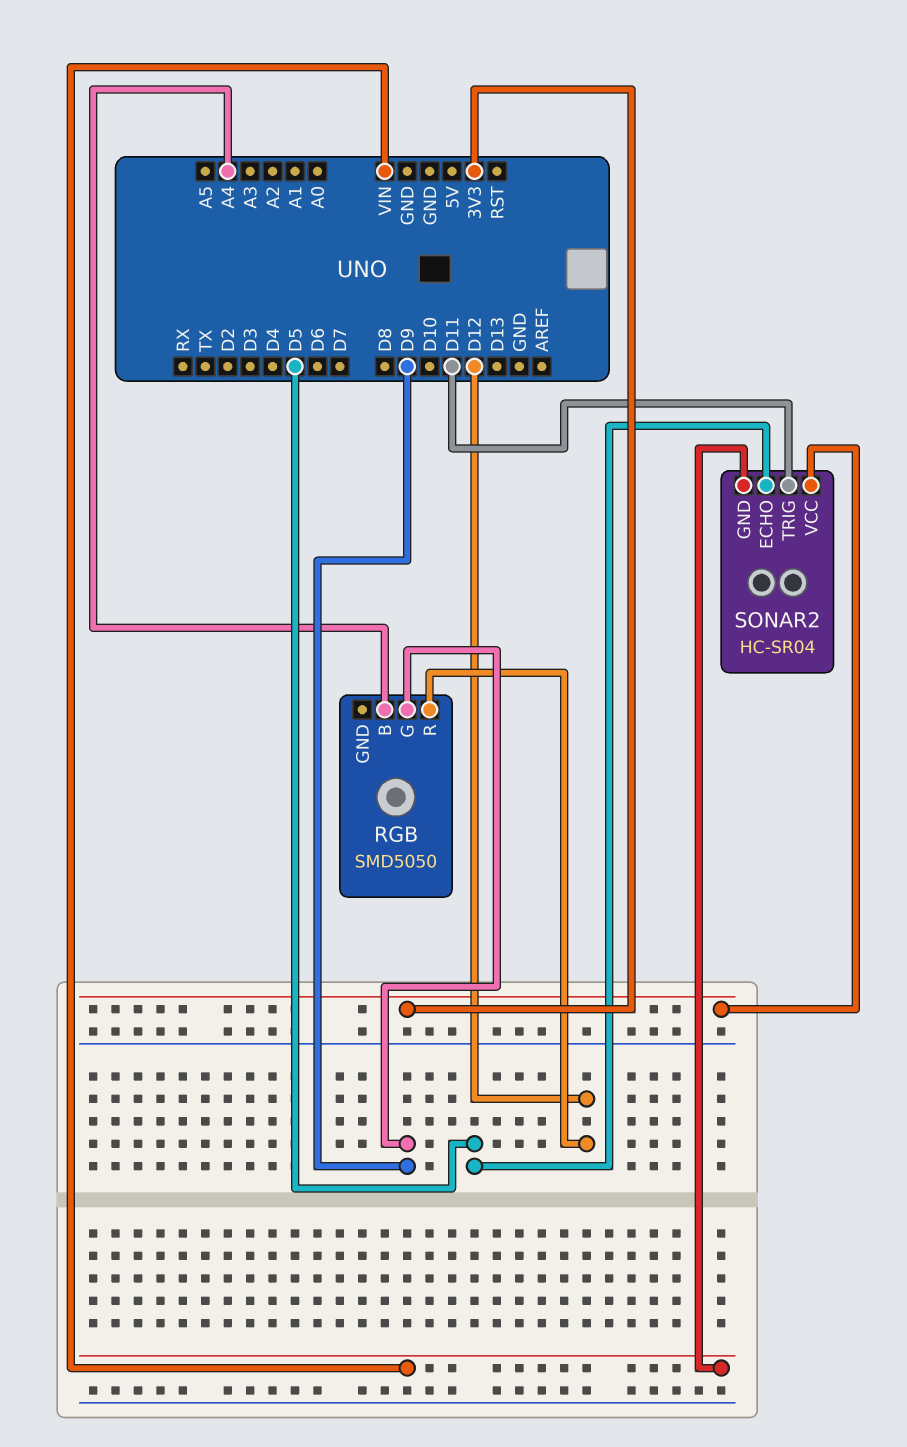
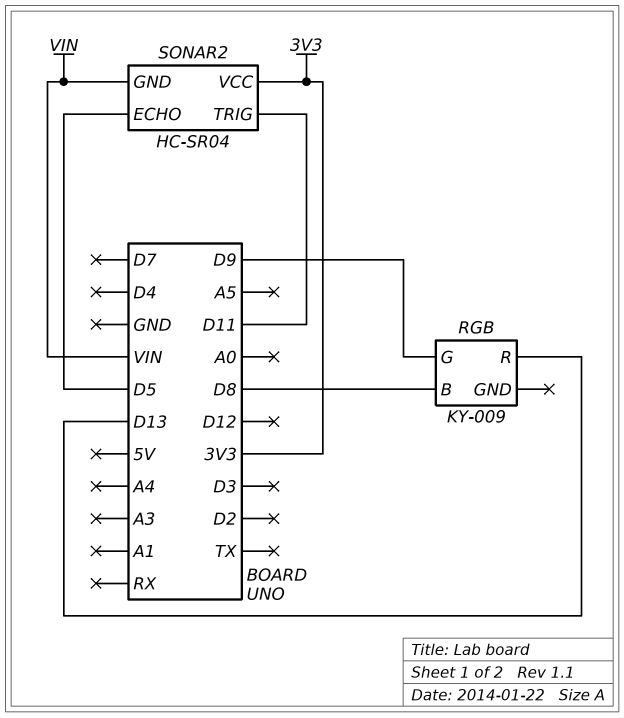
RGB: SMD5050 -> KY-009
RGB pin B: A4 -> D8
RGB pin R: D12 -> D13

